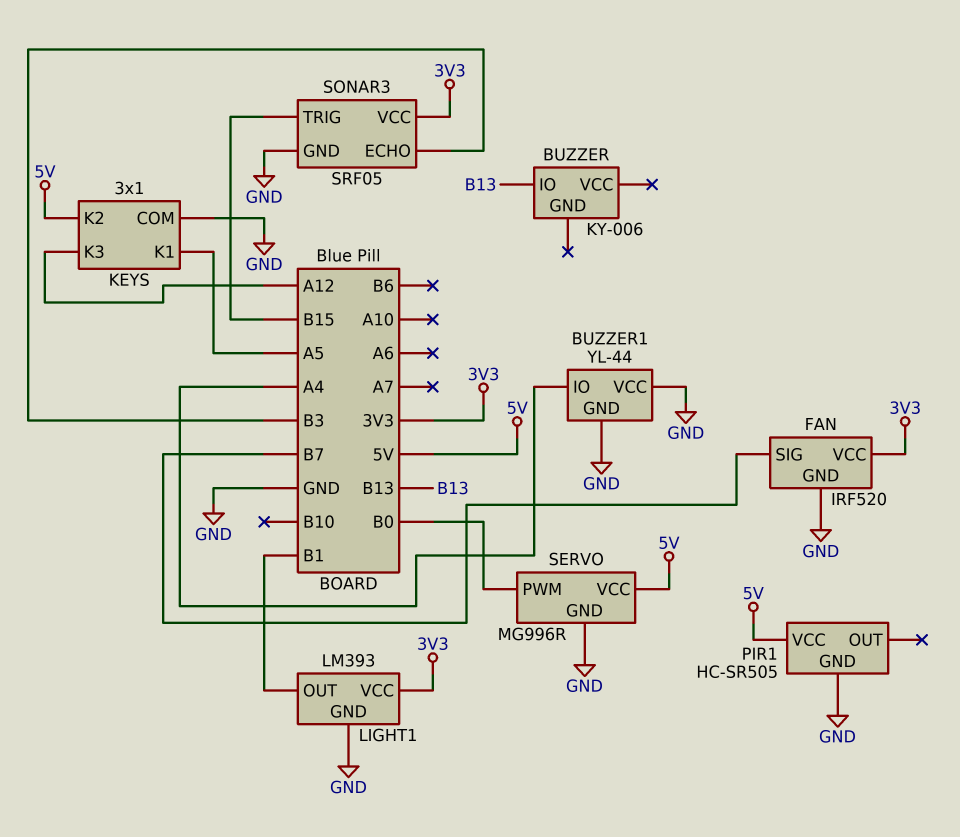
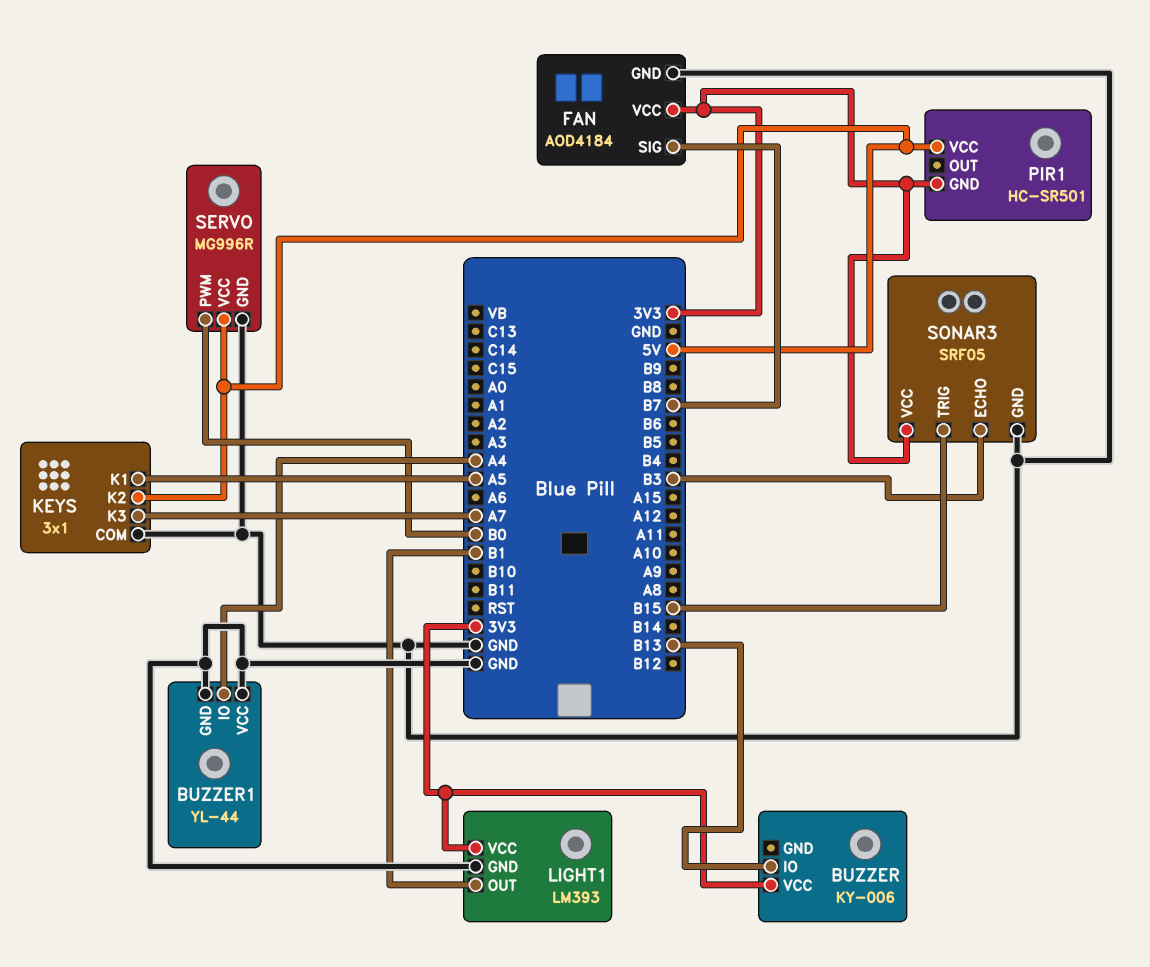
BUZZER pin VCC: none -> 3V3
FAN: IRF520 -> AOD4184
KEYS pin K3: A12 -> A7
PIR1: HC-SR505 -> HC-SR501
PIR1 pin GND: GND -> 3V3

